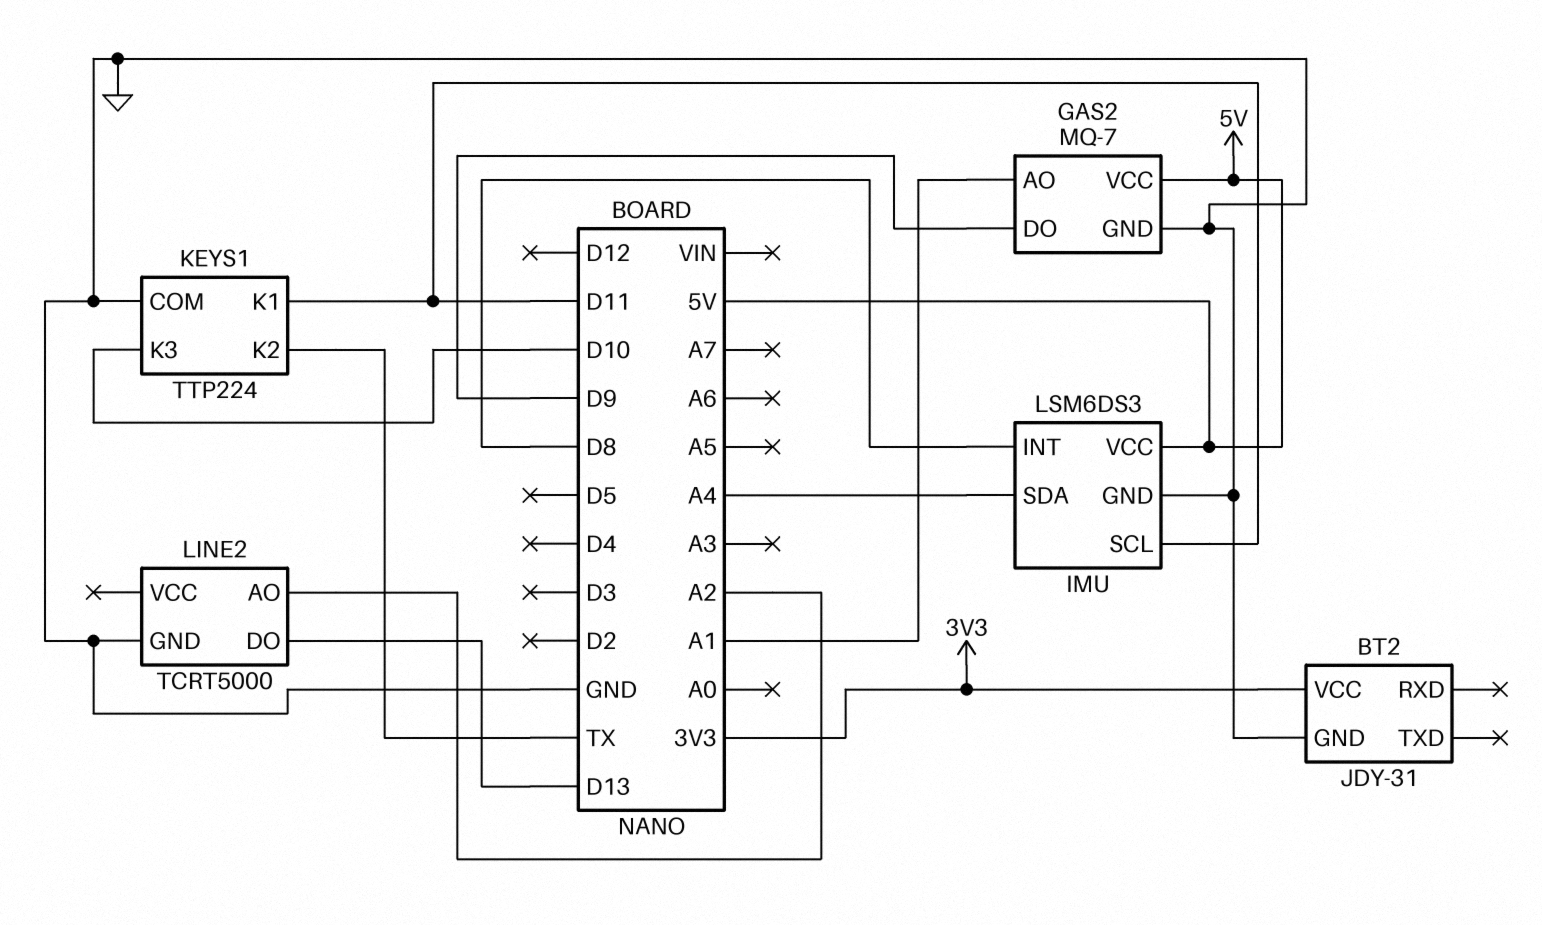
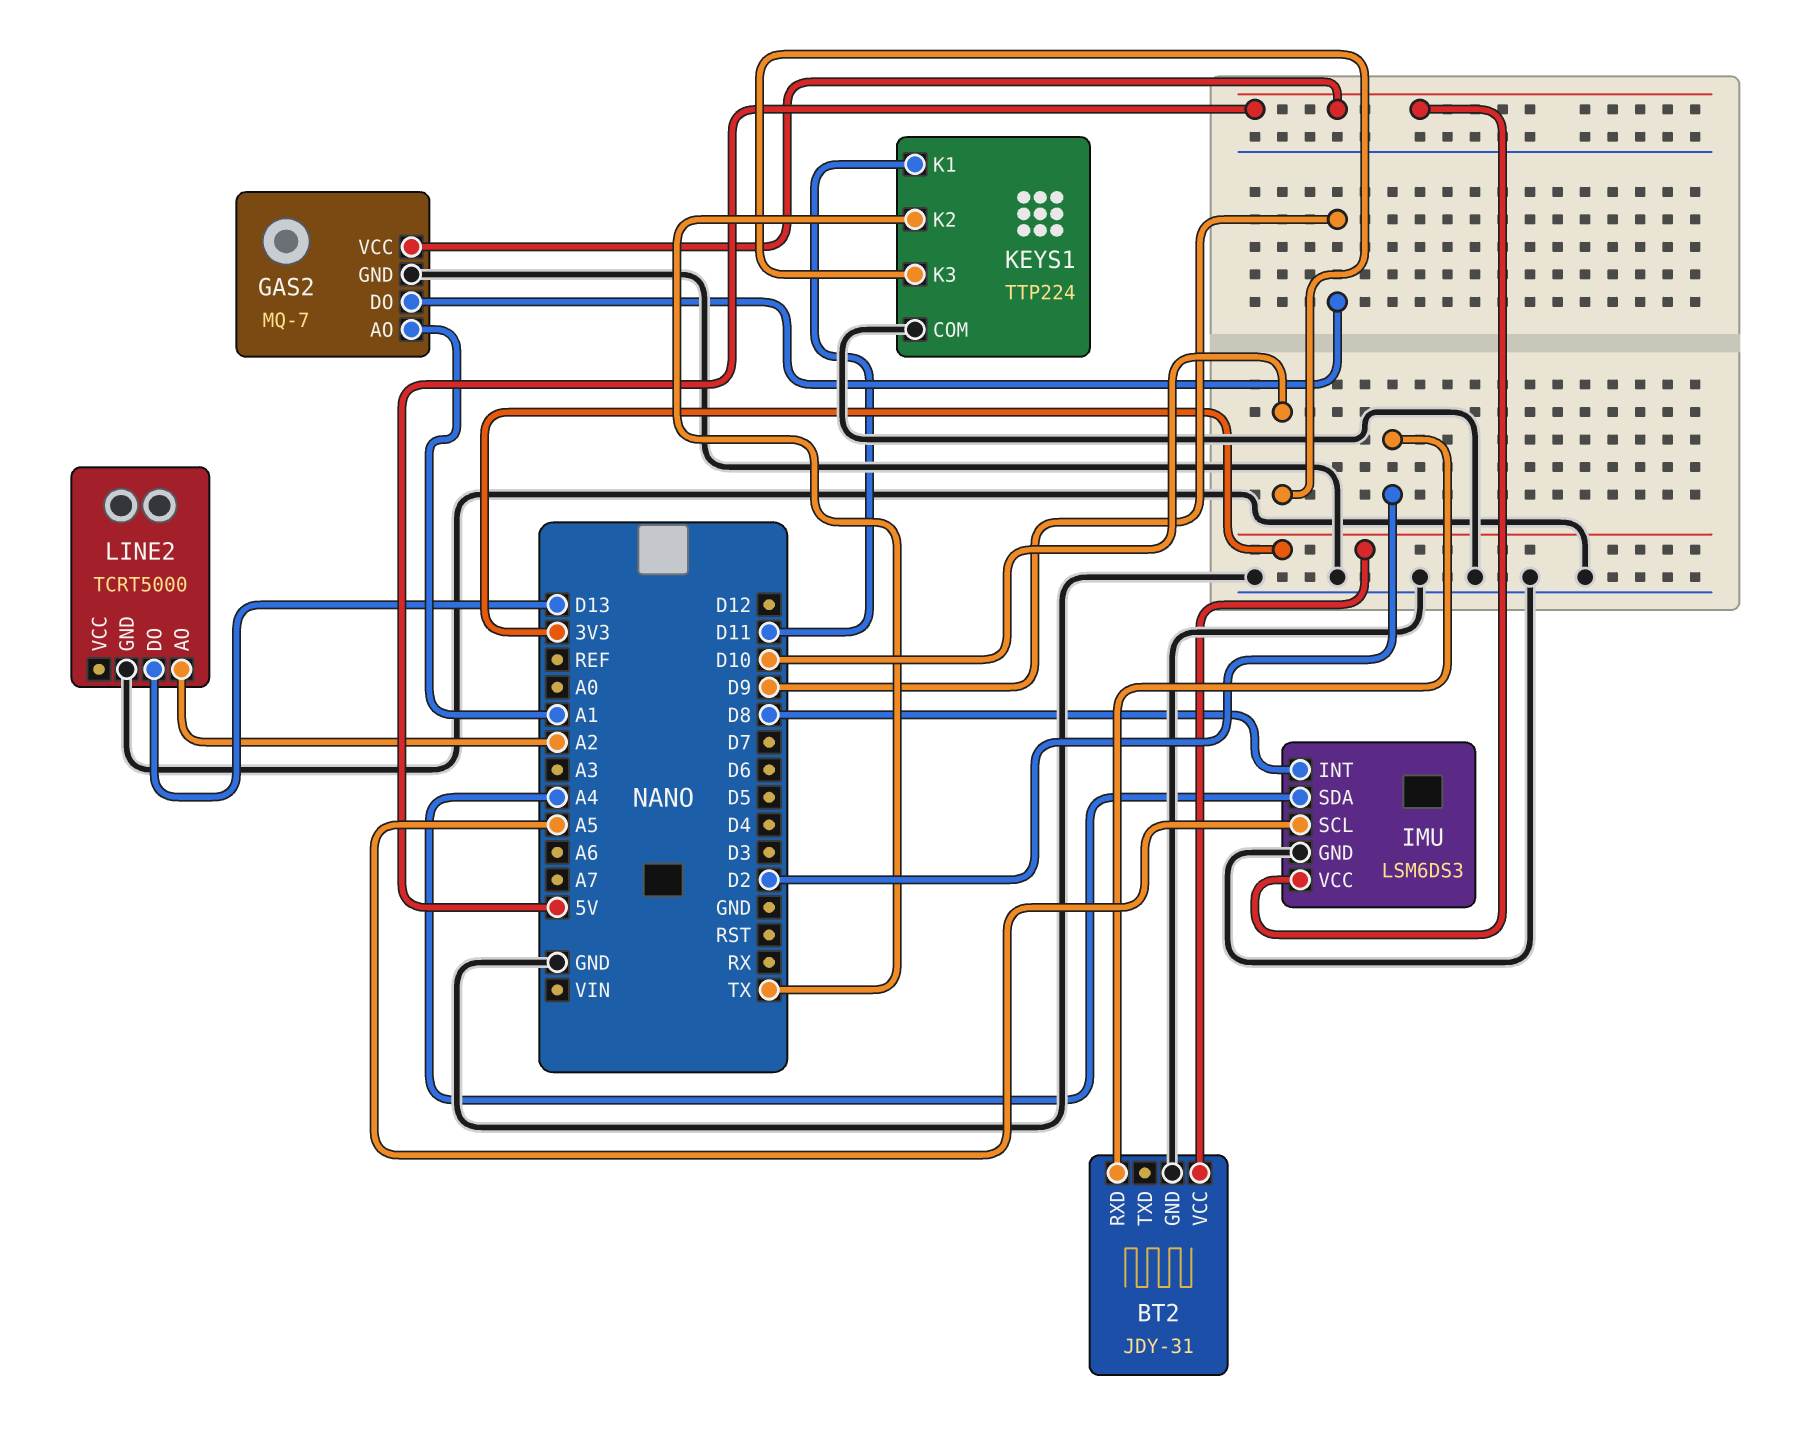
BT2 pin RXD: none -> D2
IMU pin SCL: D11 -> A5

